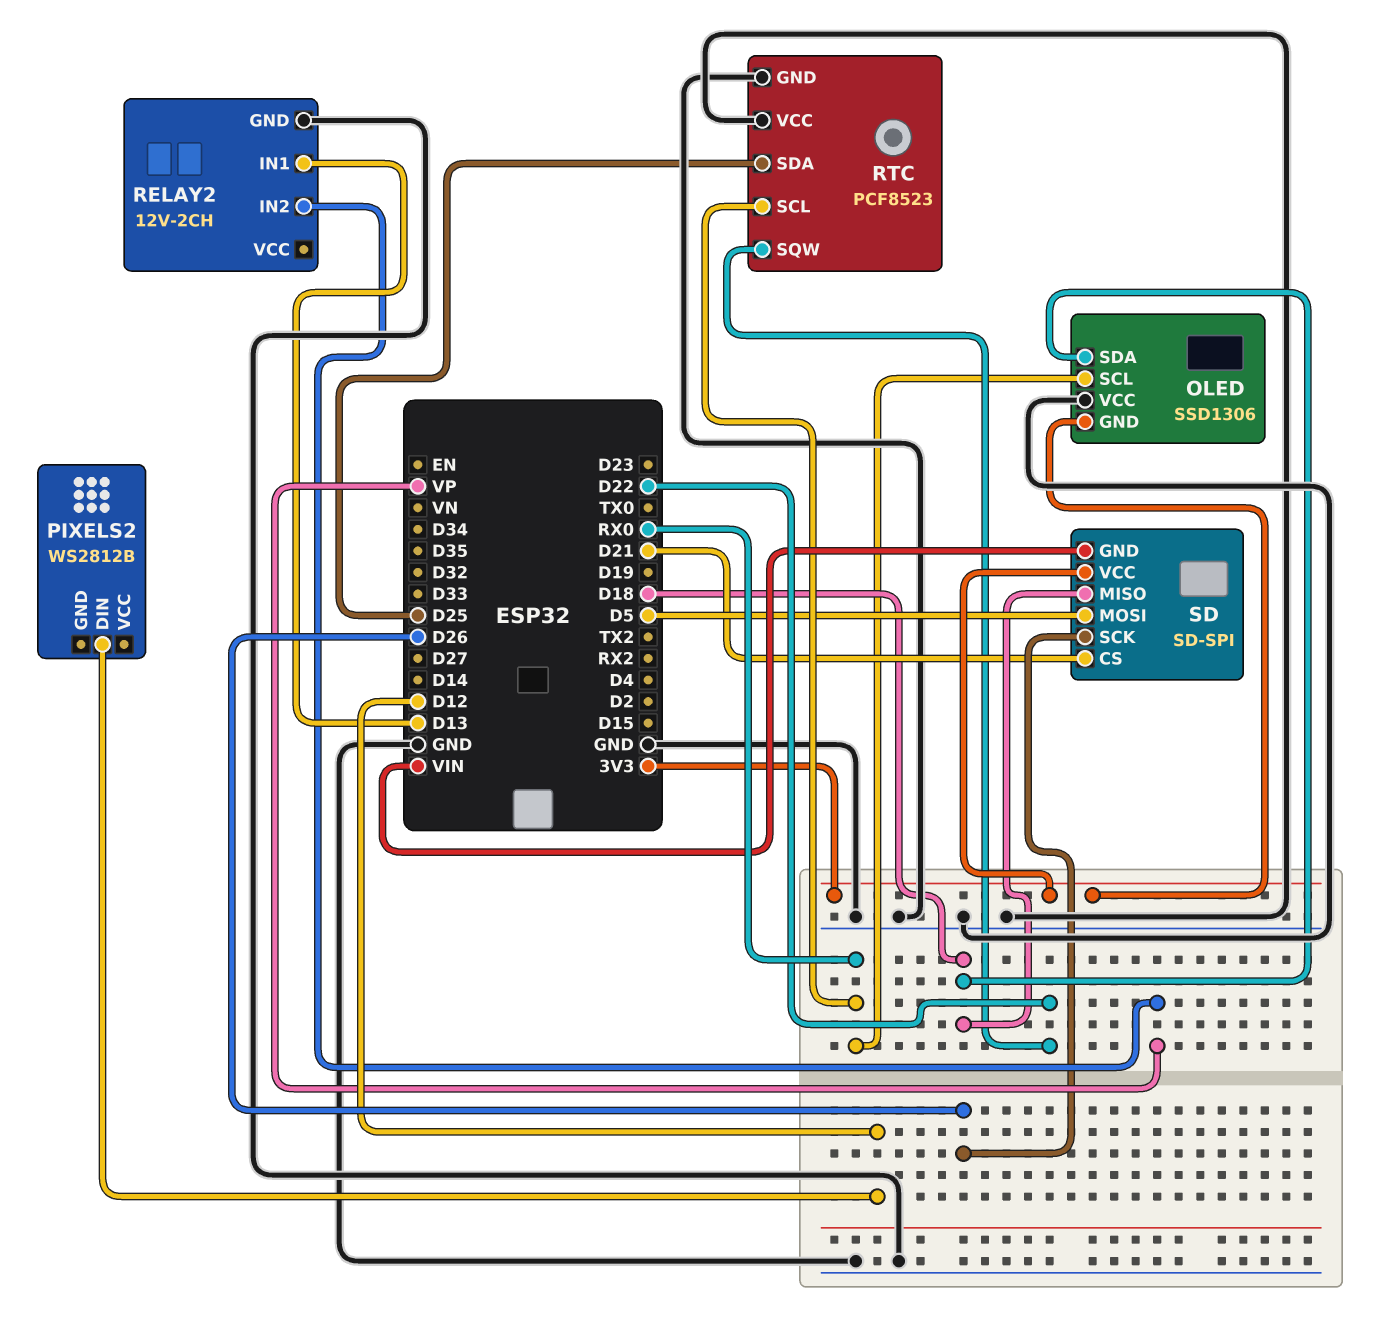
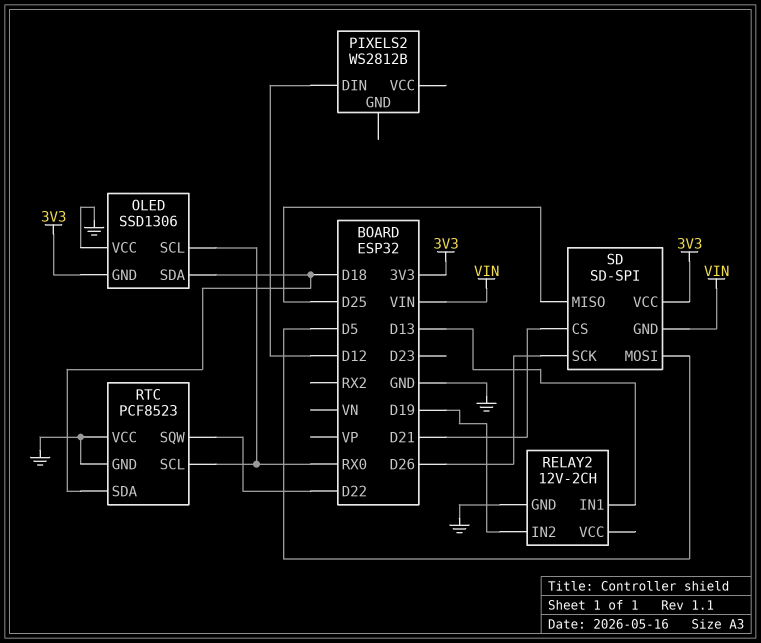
RELAY2 pin IN2: VP -> D19
RTC pin SDA: D25 -> D18
SD pin MISO: D18 -> D25

